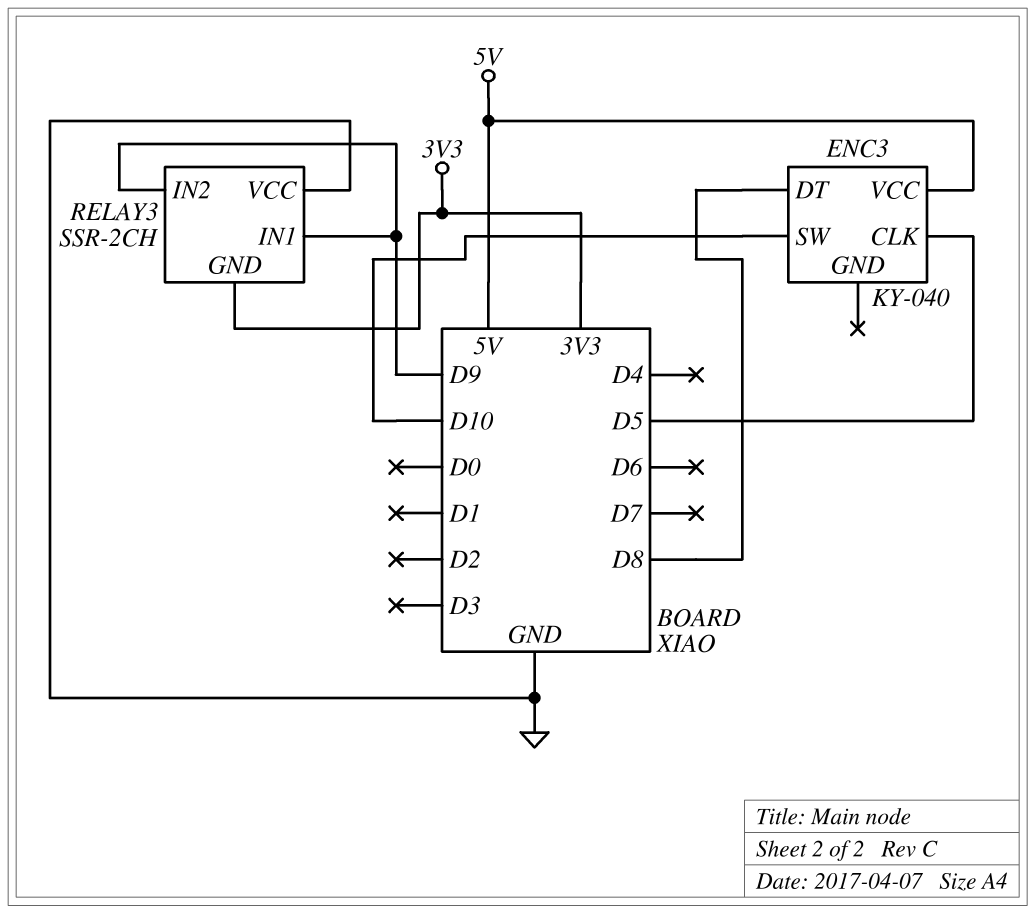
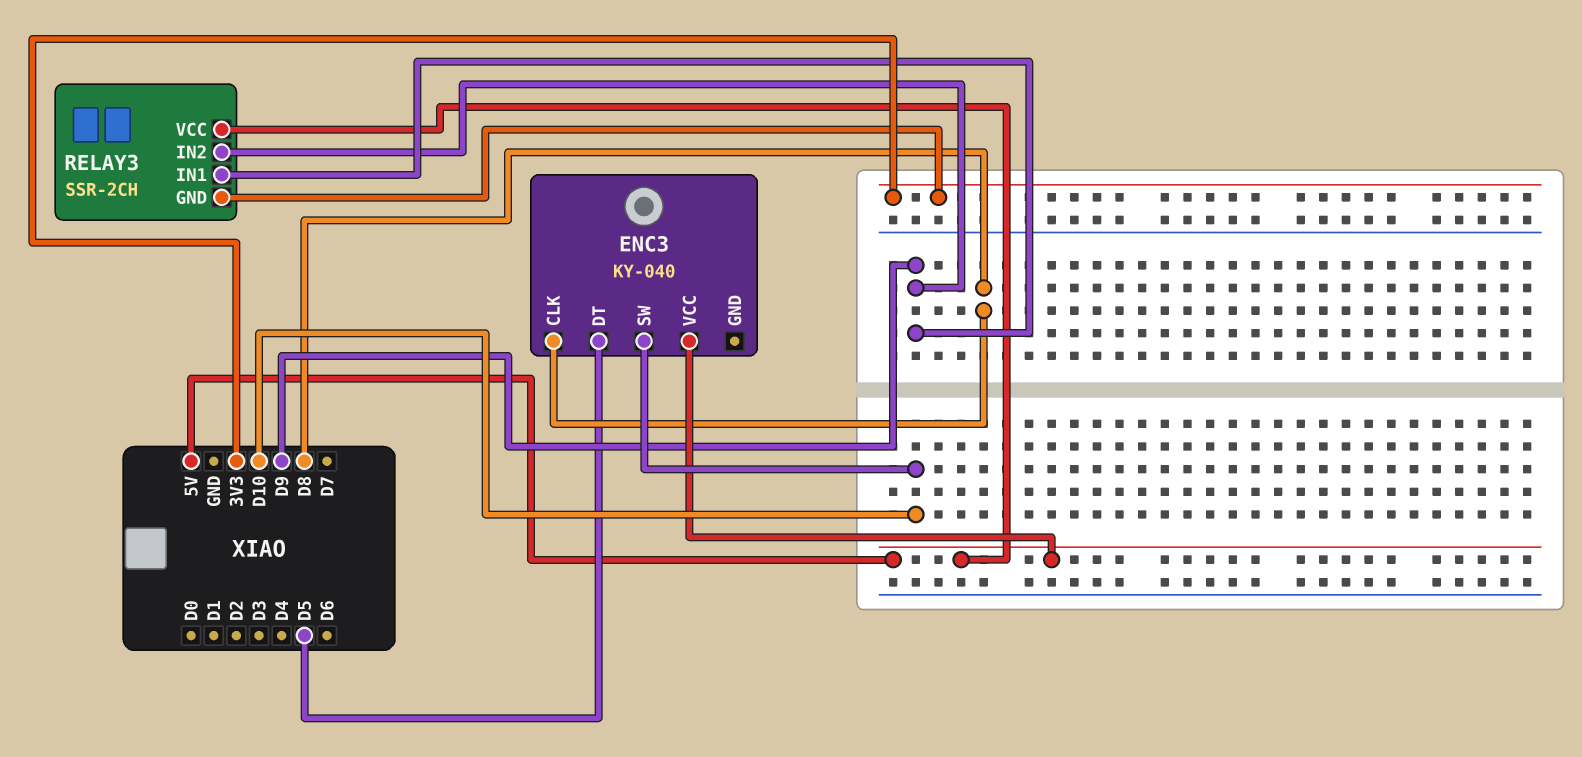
ENC3 pin CLK: D5 -> D8
ENC3 pin DT: D8 -> D5
RELAY3 pin VCC: GND -> 5V

